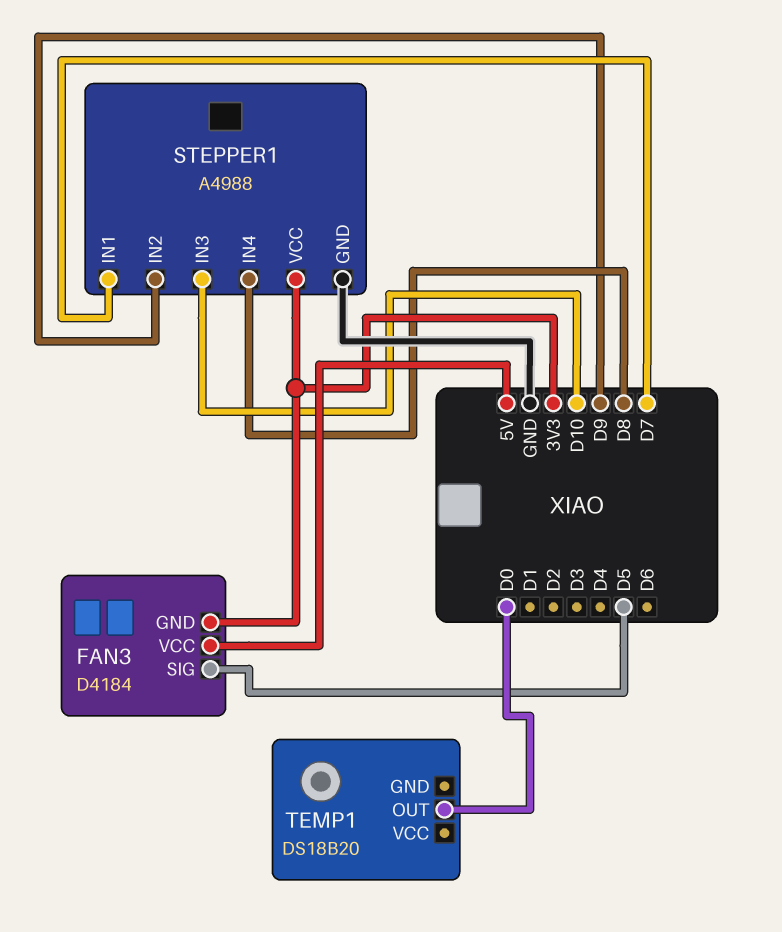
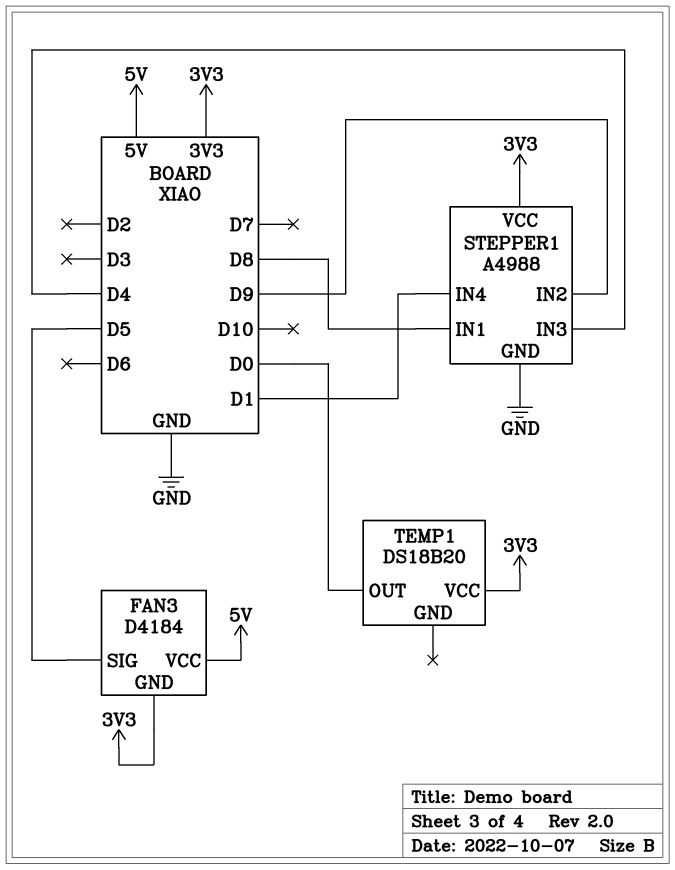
STEPPER1 pin IN1: D7 -> D8
STEPPER1 pin IN3: D10 -> D4
STEPPER1 pin IN4: D8 -> D1
TEMP1 pin VCC: none -> 3V3

